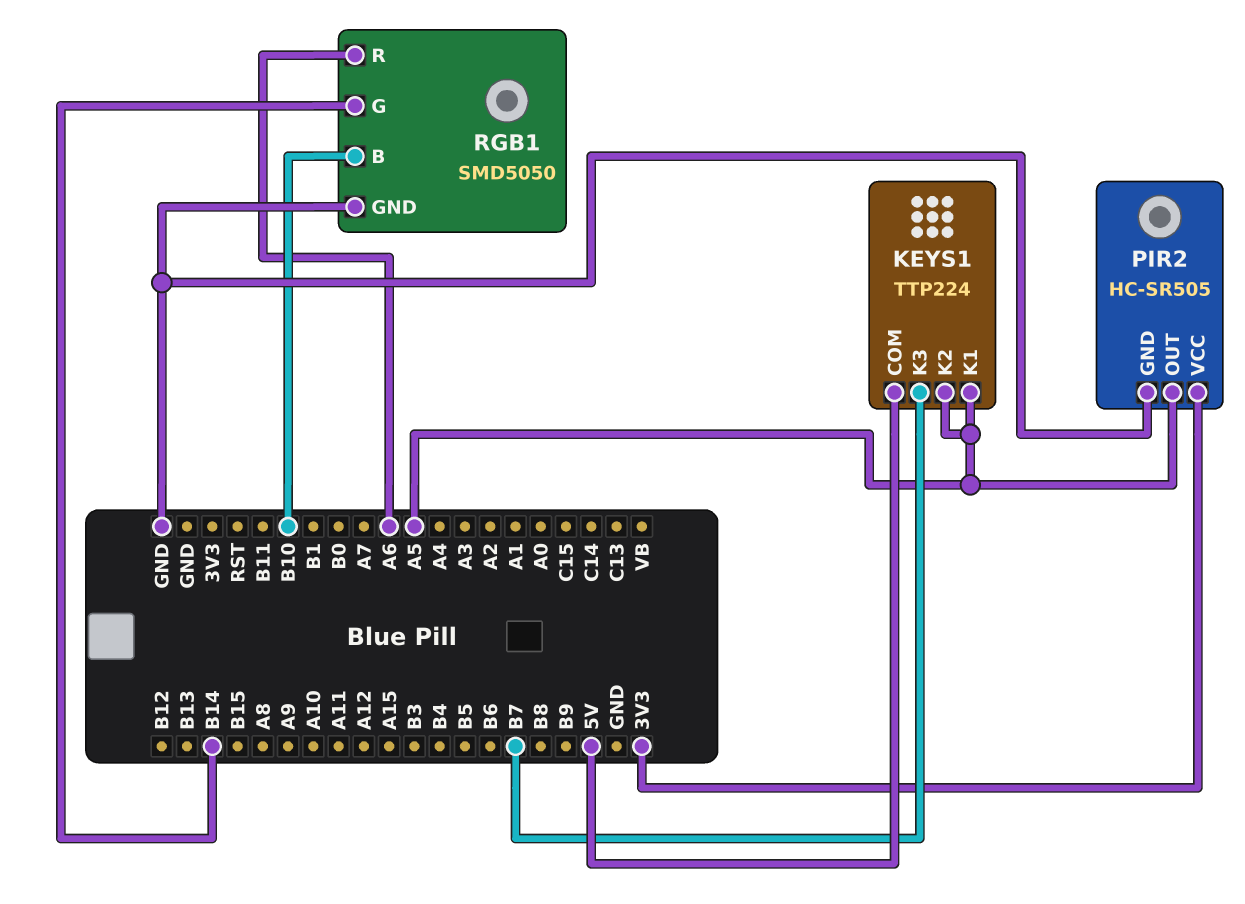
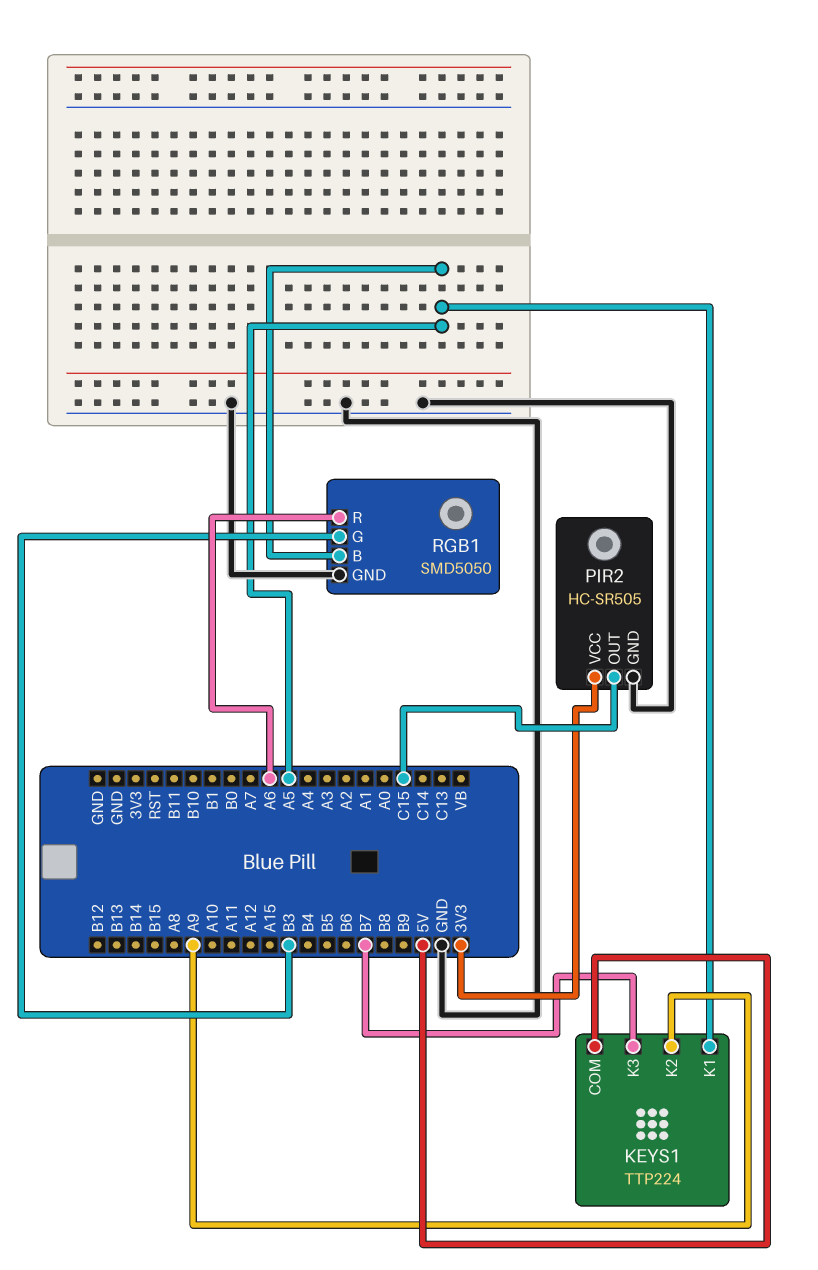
KEYS1 pin K2: A5 -> A9
PIR2 pin OUT: A5 -> C15
RGB1 pin B: B10 -> A5
RGB1 pin G: B14 -> B3

